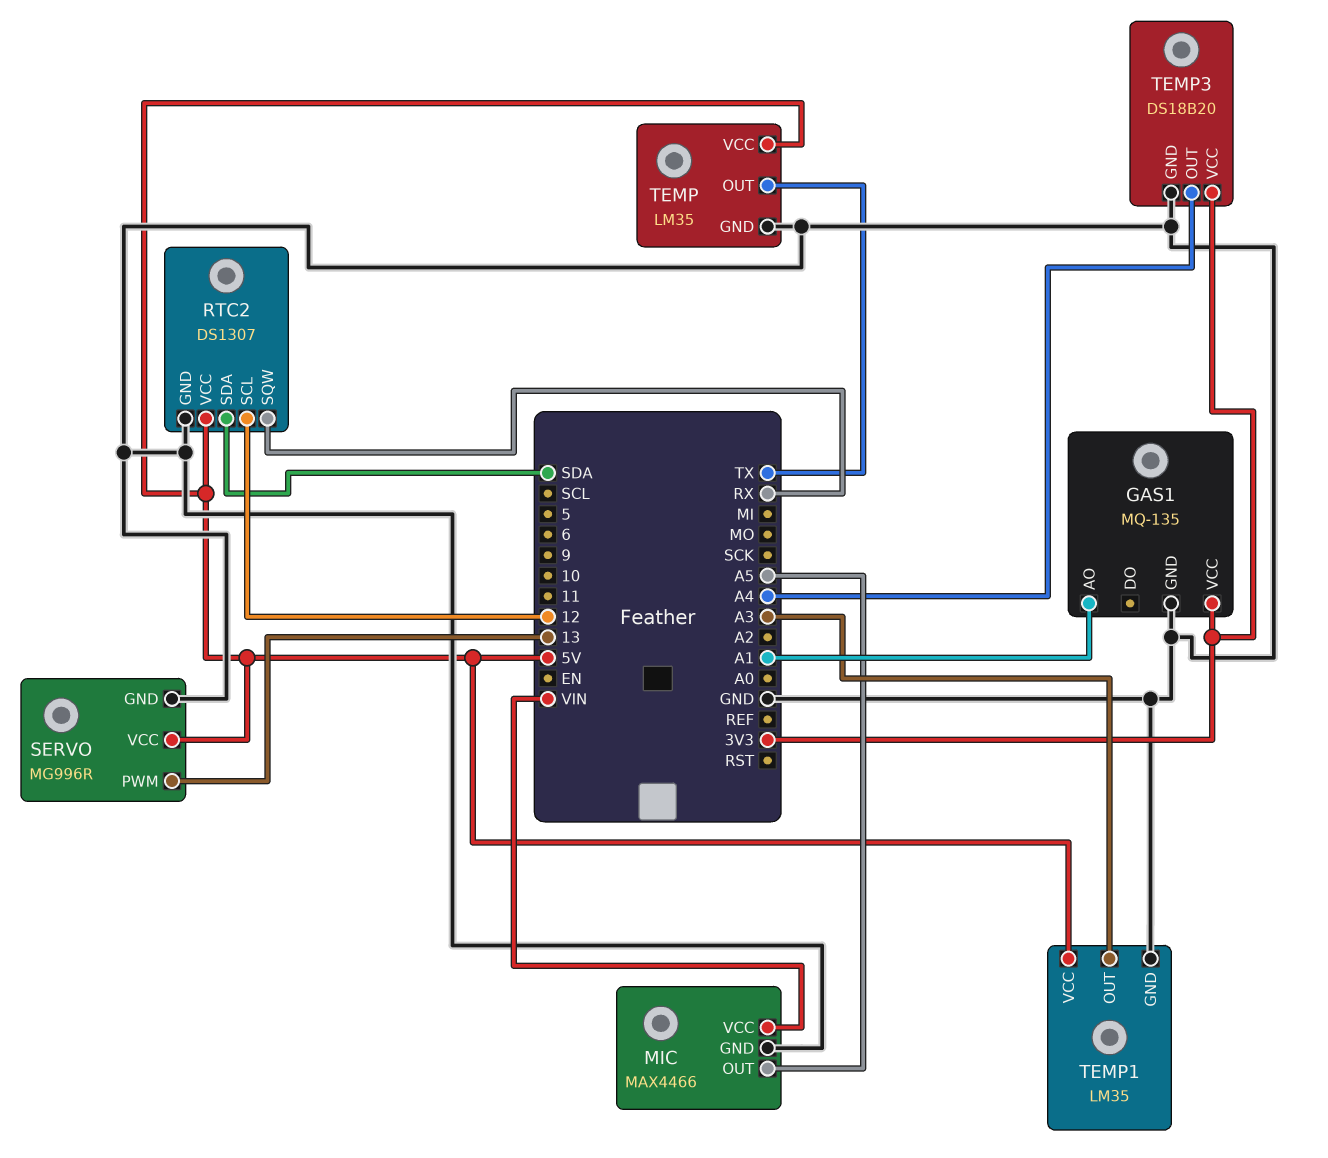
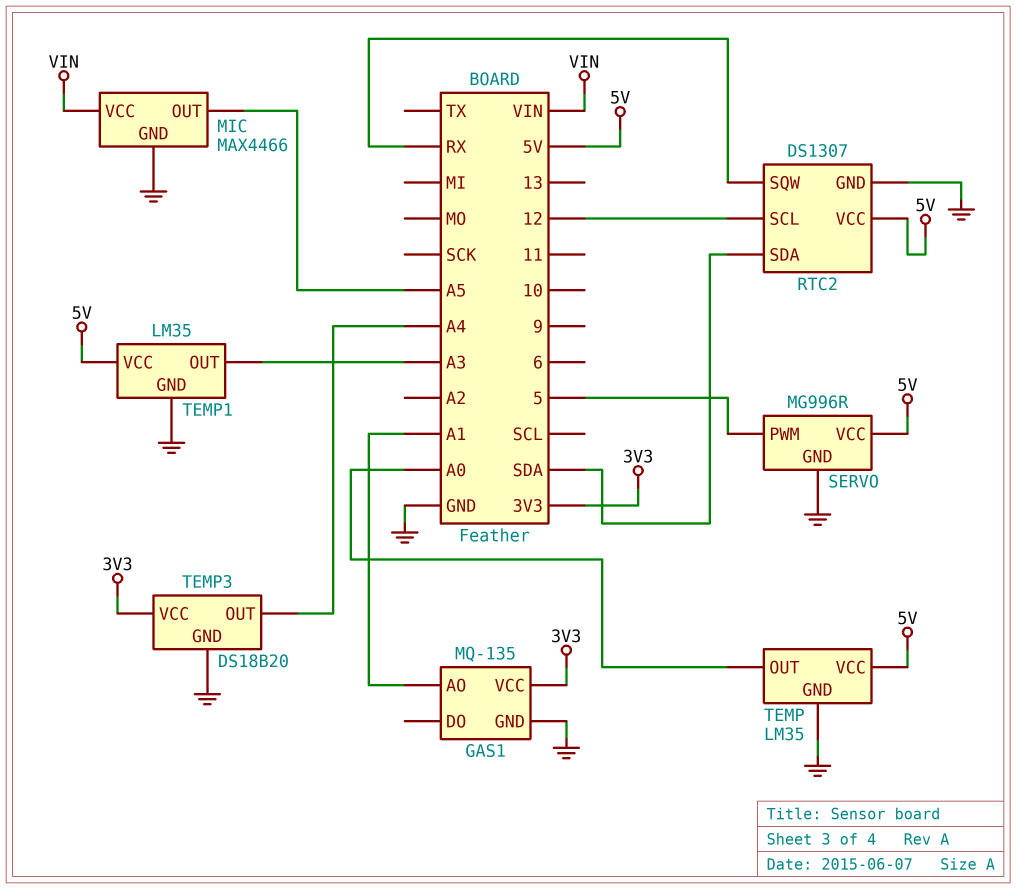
SERVO pin PWM: 13 -> 5
TEMP pin OUT: TX -> A0

